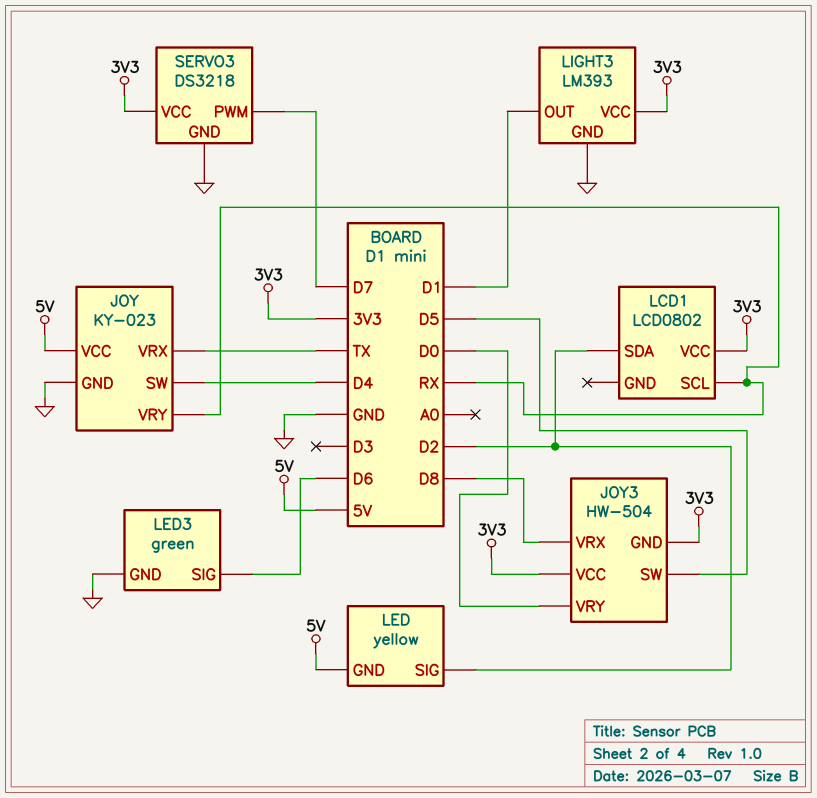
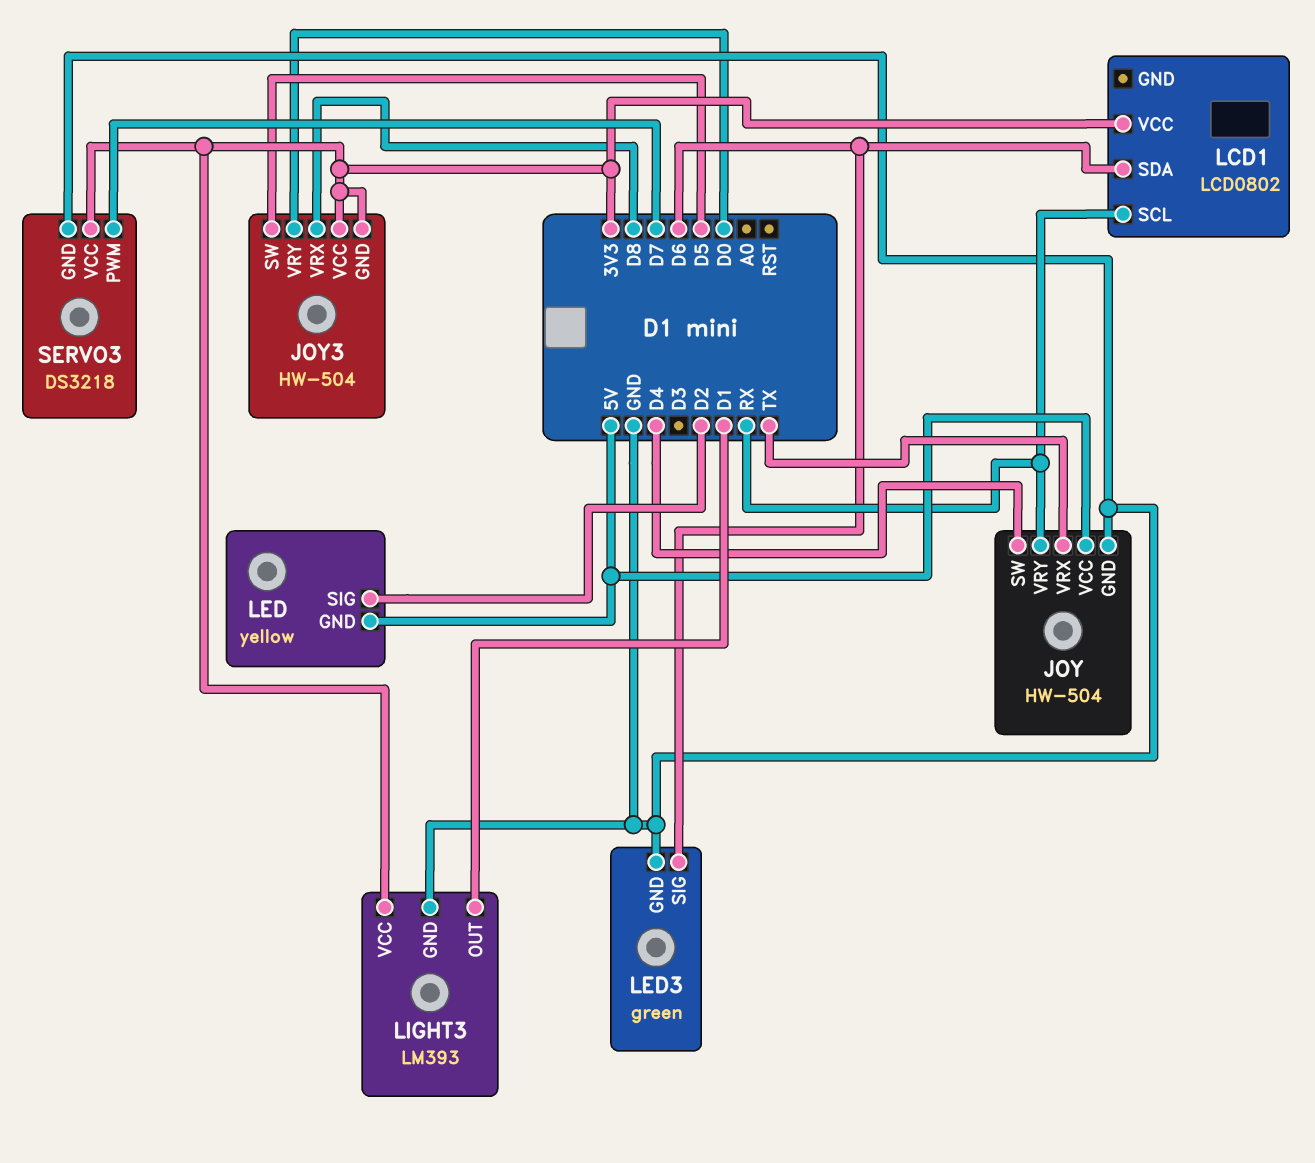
JOY: KY-023 -> HW-504
LCD1 pin SDA: D2 -> D6

